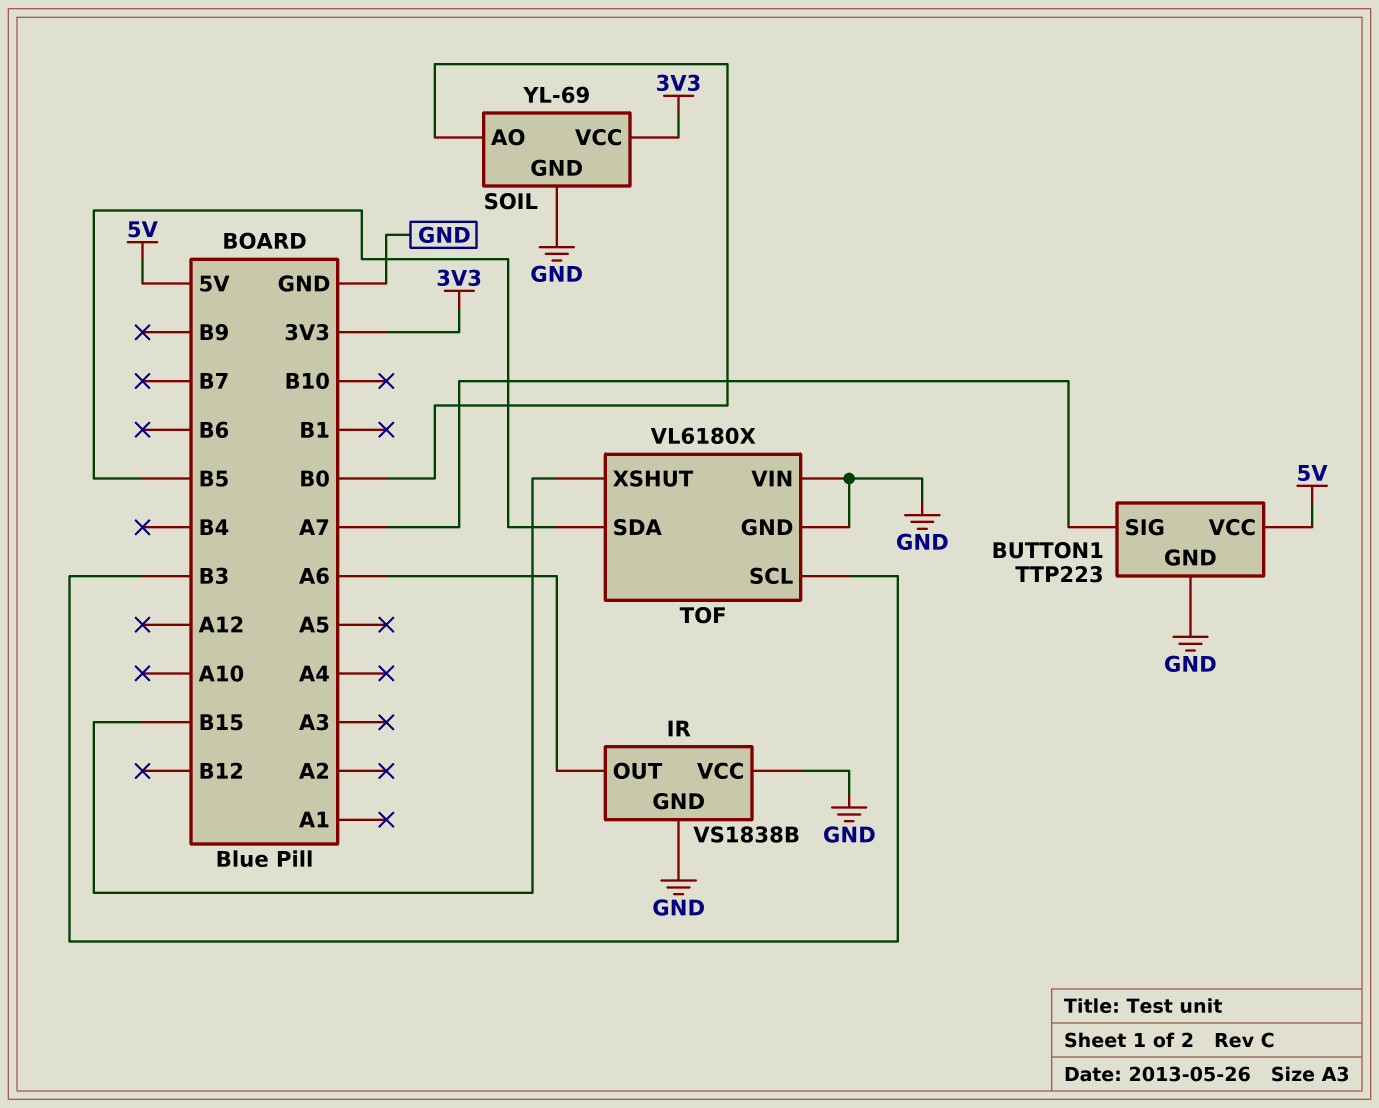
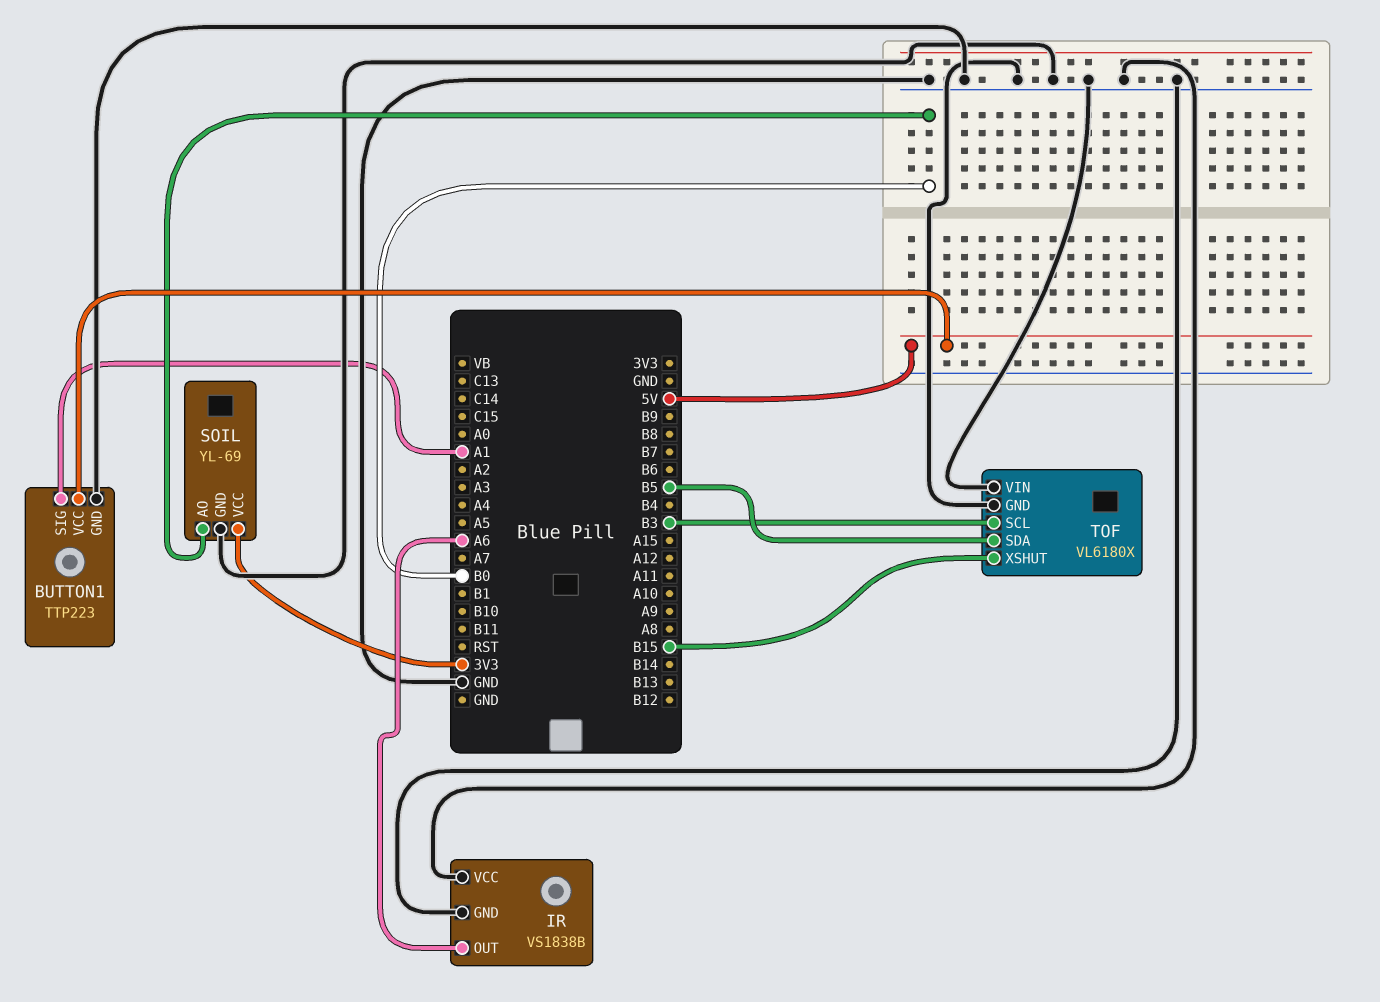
BUTTON1 pin SIG: A7 -> A1

